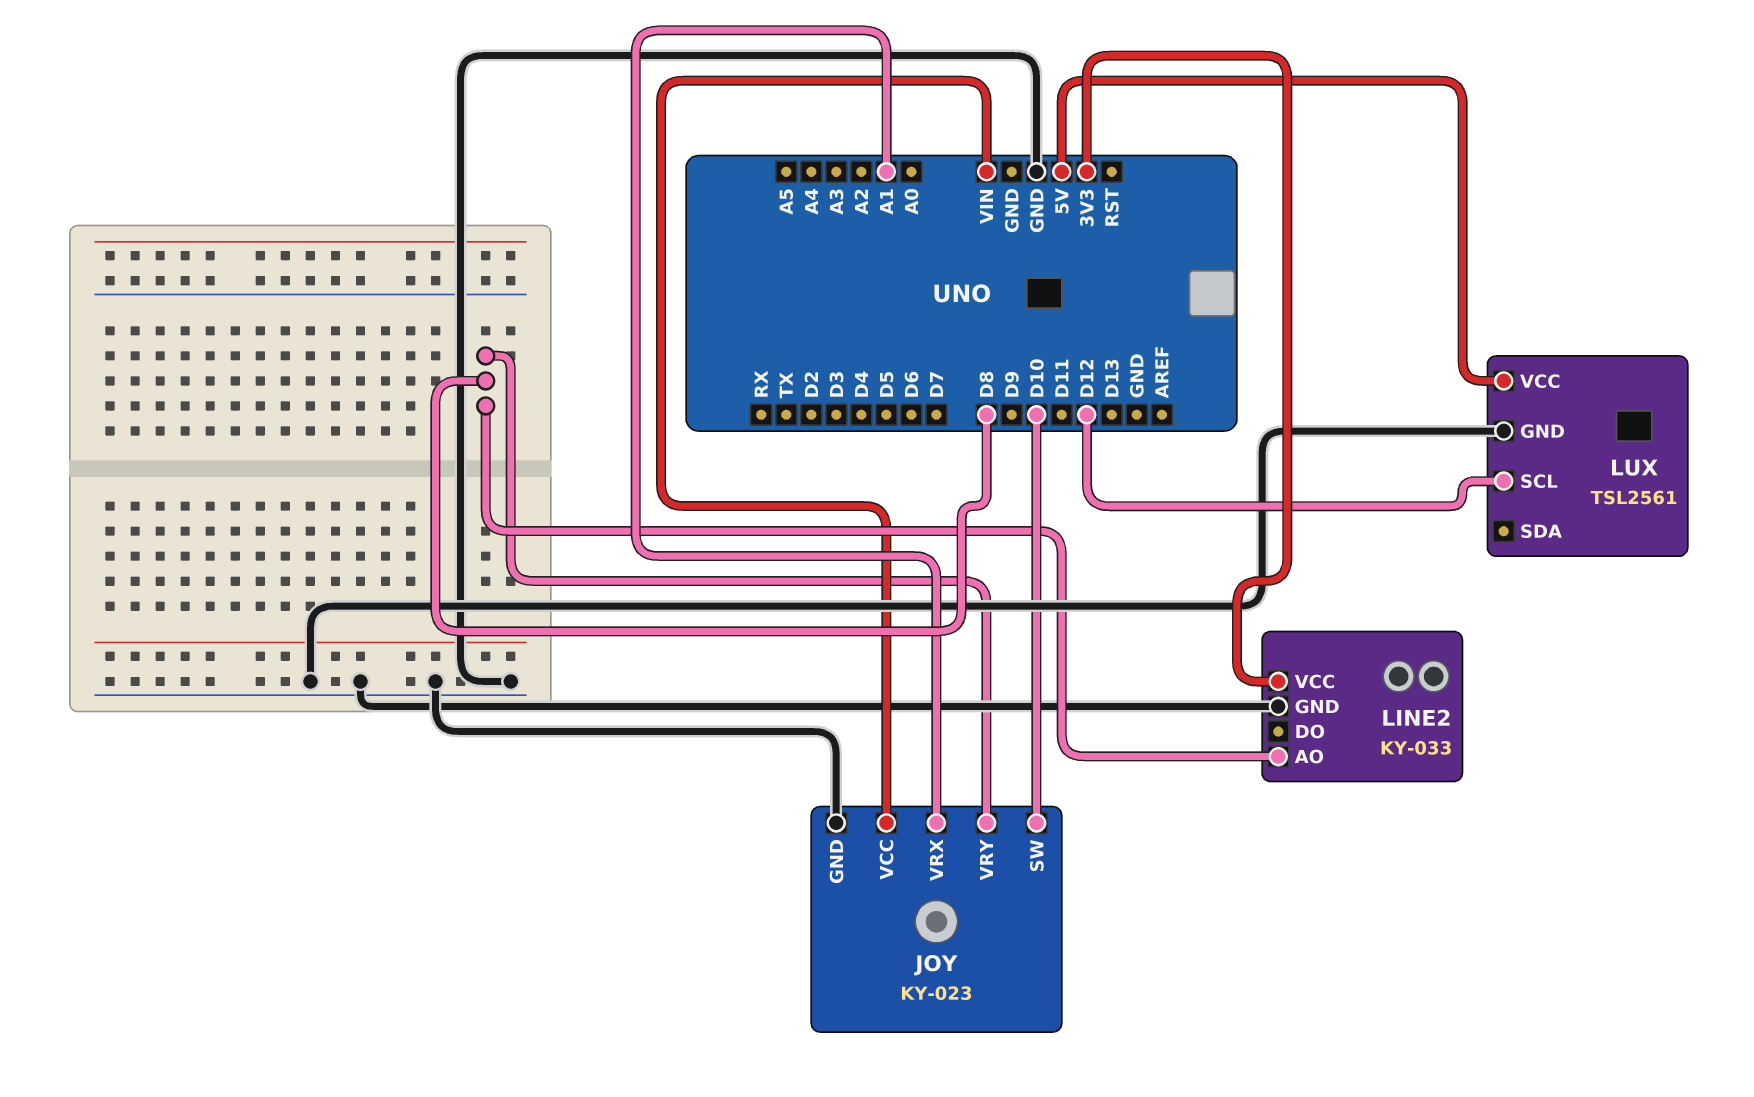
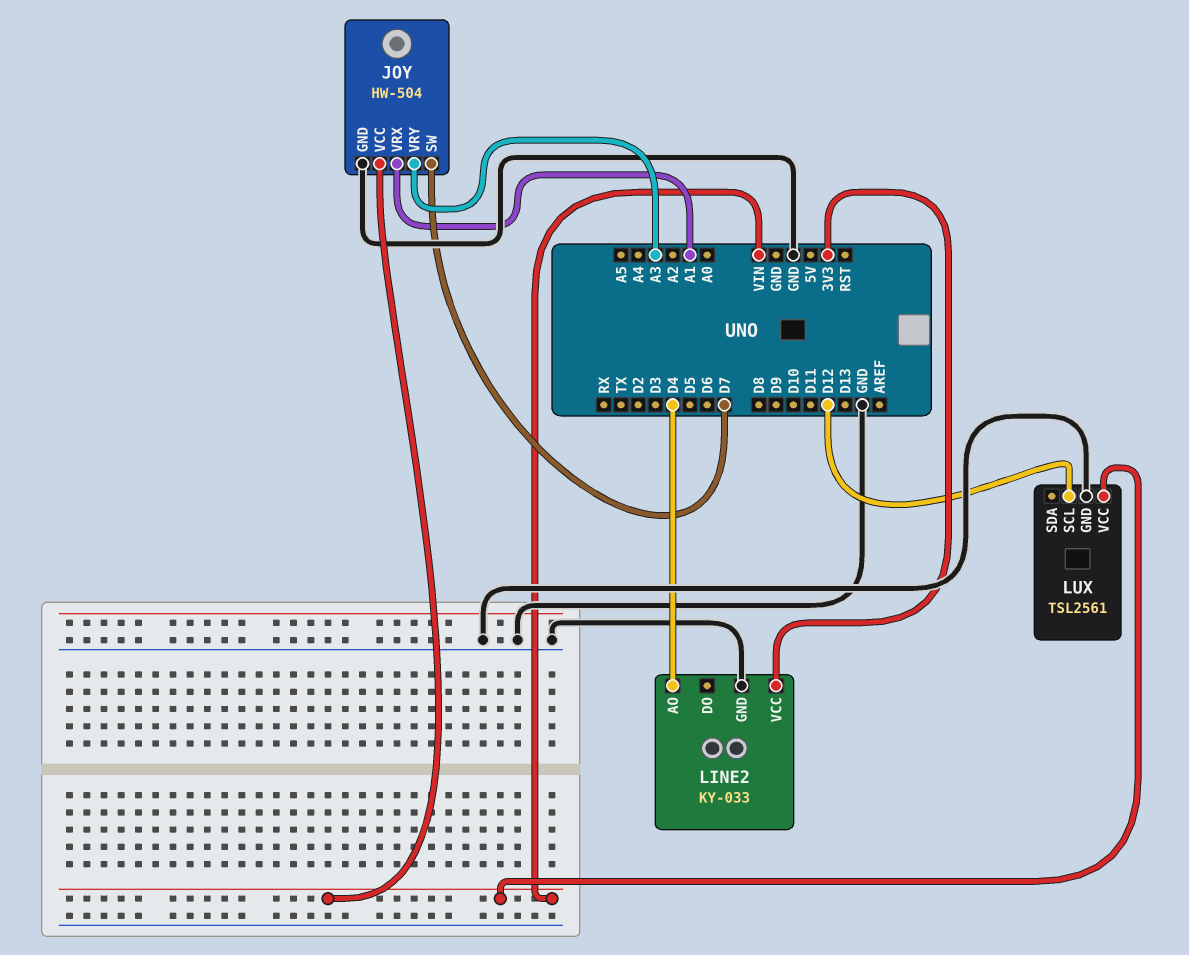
JOY: KY-023 -> HW-504
JOY pin SW: D10 -> D7
JOY pin VRY: D8 -> A3
LINE2 pin AO: D8 -> D4
LUX pin VCC: 5V -> VIN

